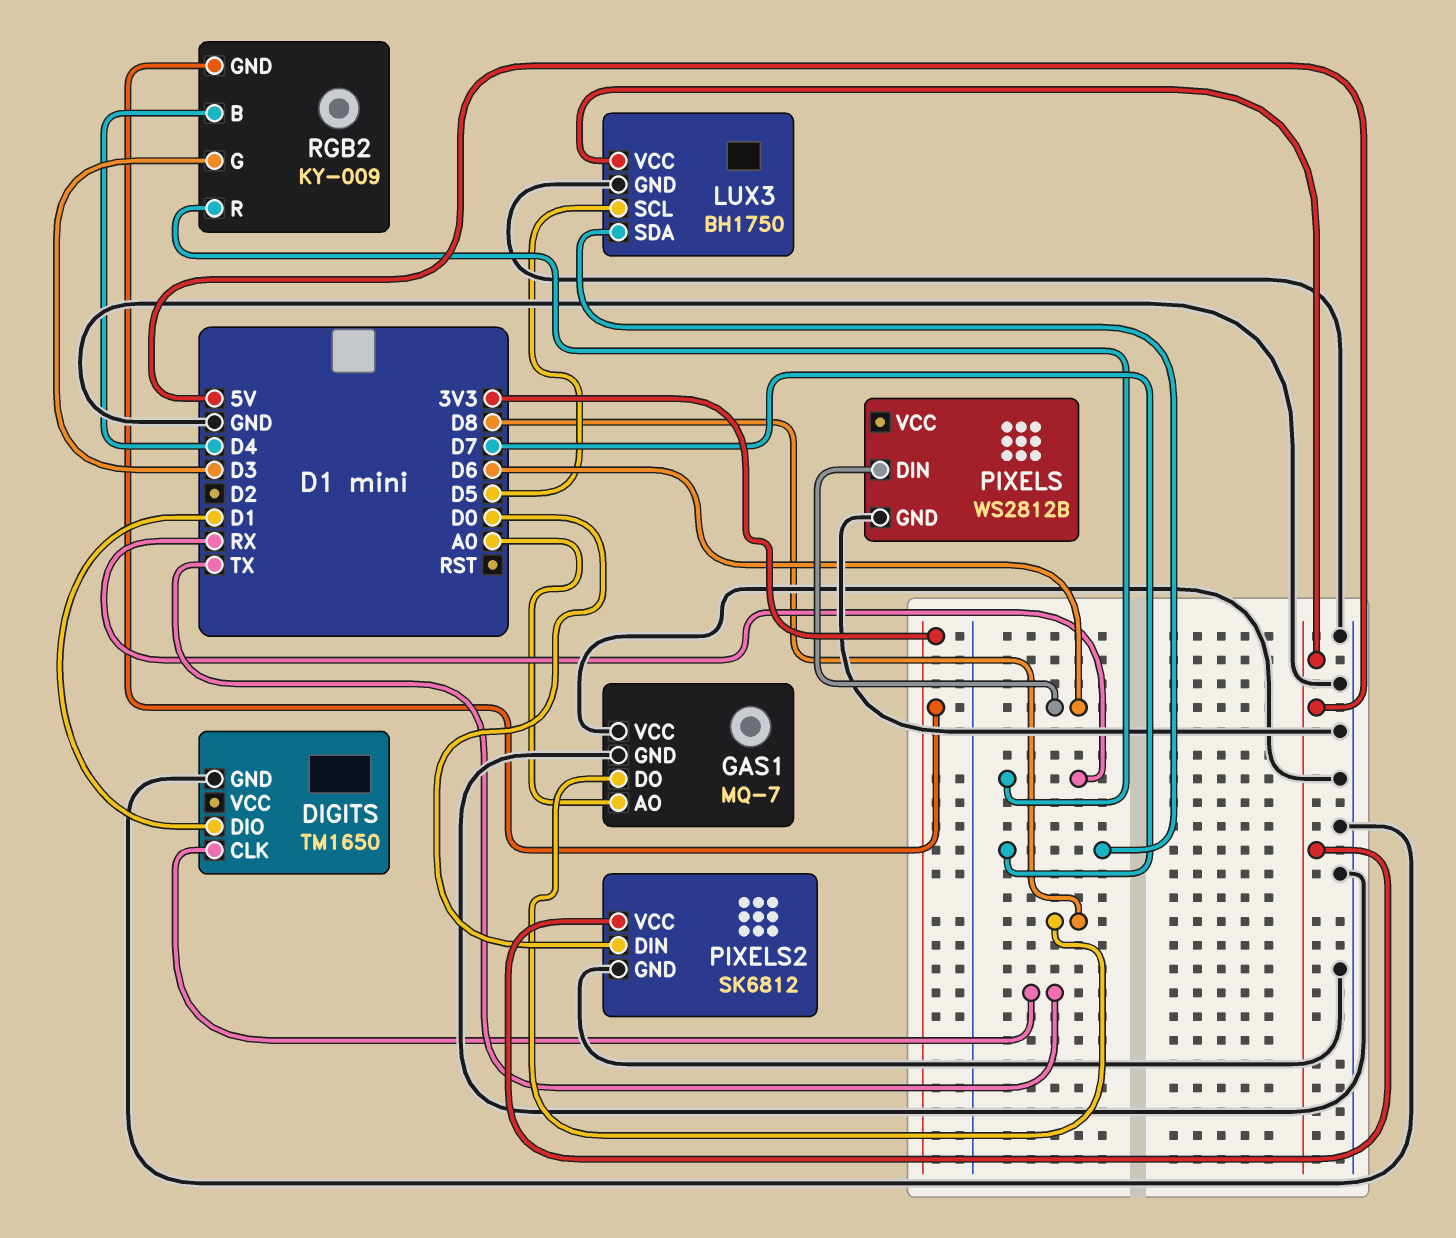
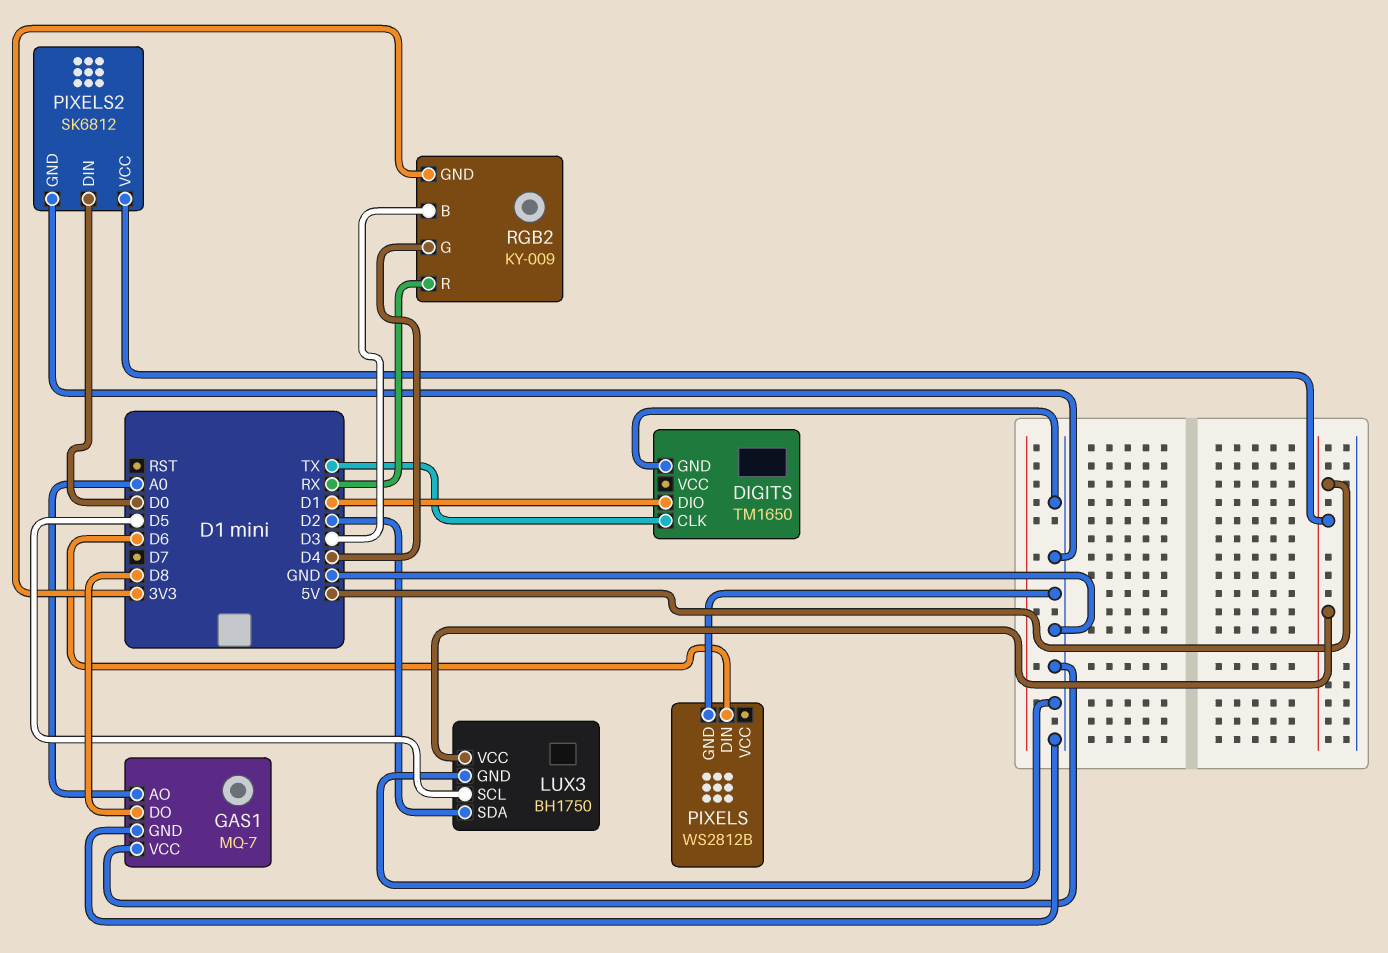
LUX3 pin SDA: D7 -> D2
RGB2 pin B: D4 -> D3
RGB2 pin G: D3 -> D4

